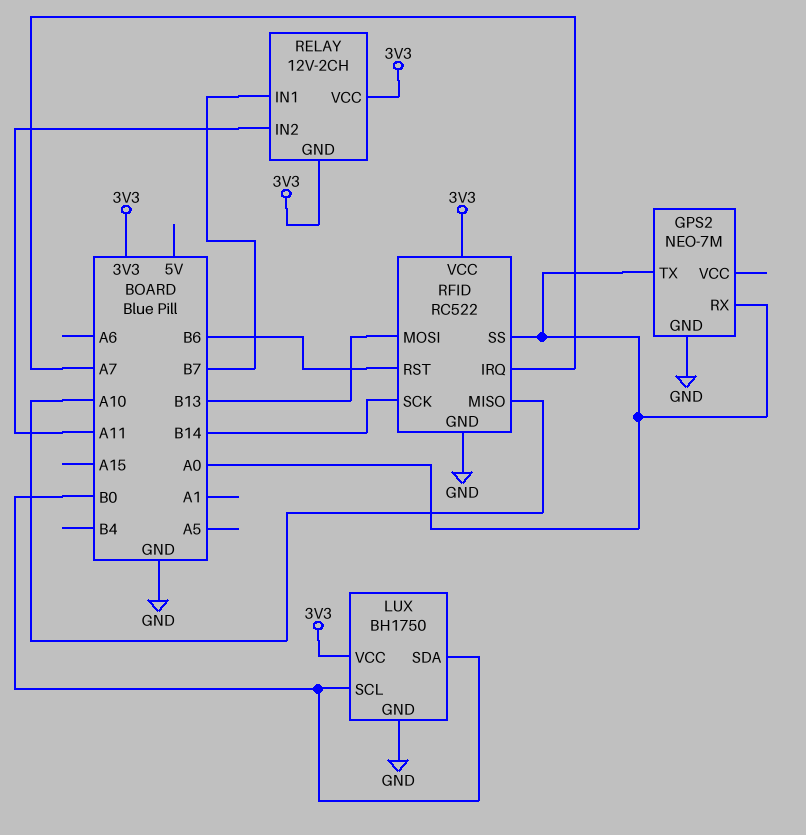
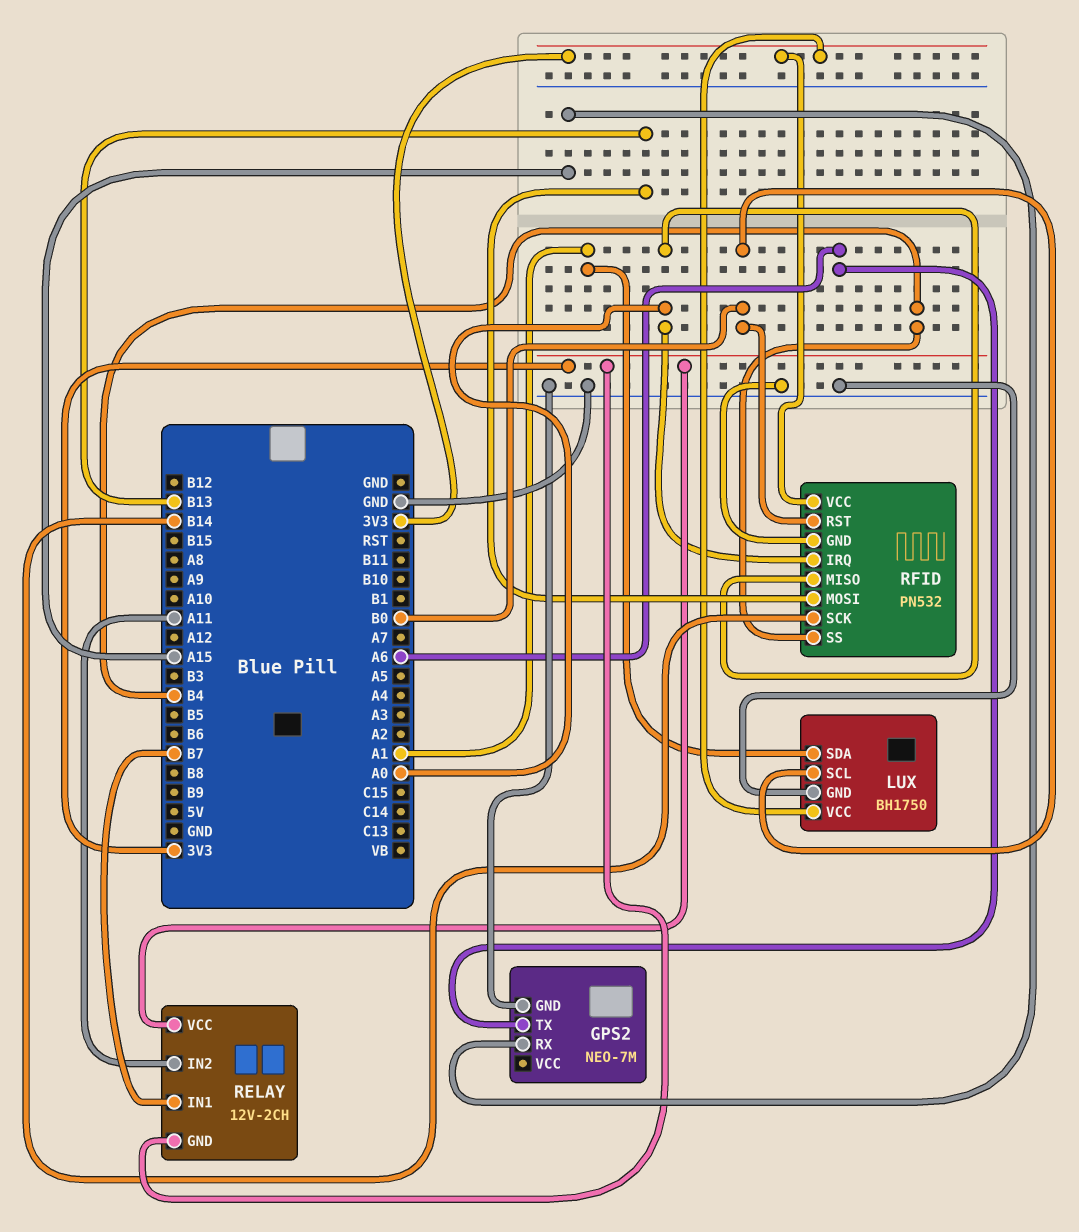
GPS2 pin RX: A0 -> A15
GPS2 pin TX: A0 -> A6
LUX pin SDA: B0 -> A1
RFID: RC522 -> PN532
RFID pin IRQ: A7 -> A0
RFID pin MISO: A10 -> A0
RFID pin RST: B6 -> B0
RFID pin SS: A0 -> B4

